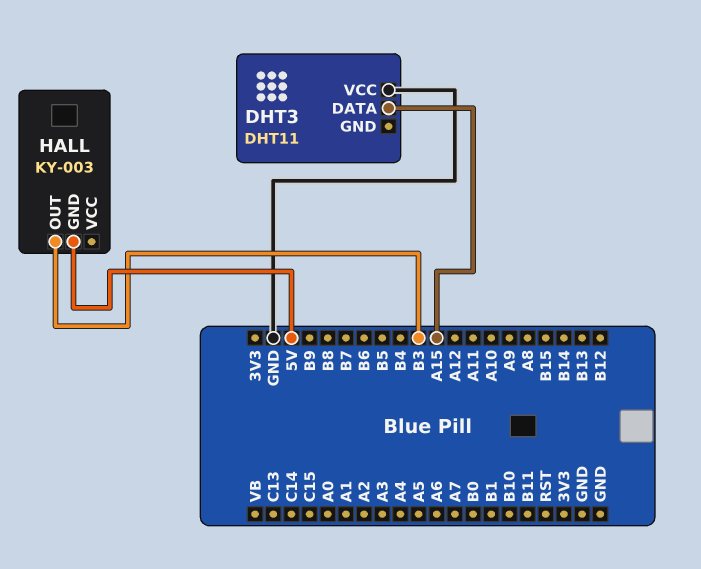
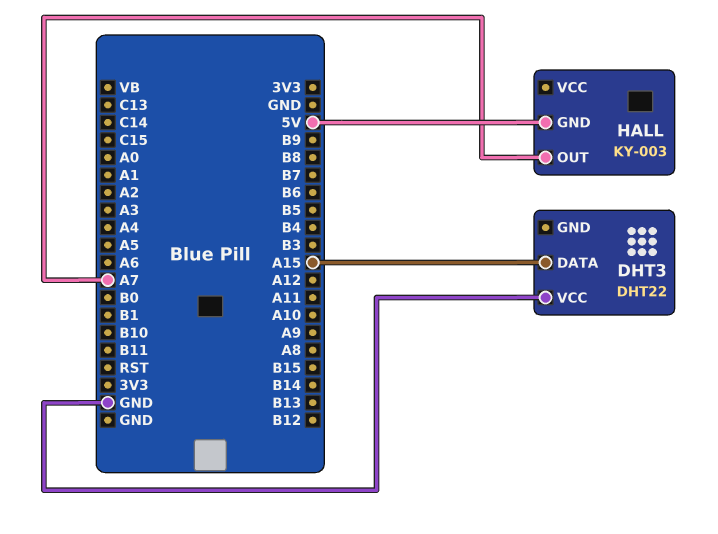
DHT3: DHT11 -> DHT22
HALL pin OUT: B3 -> A7

